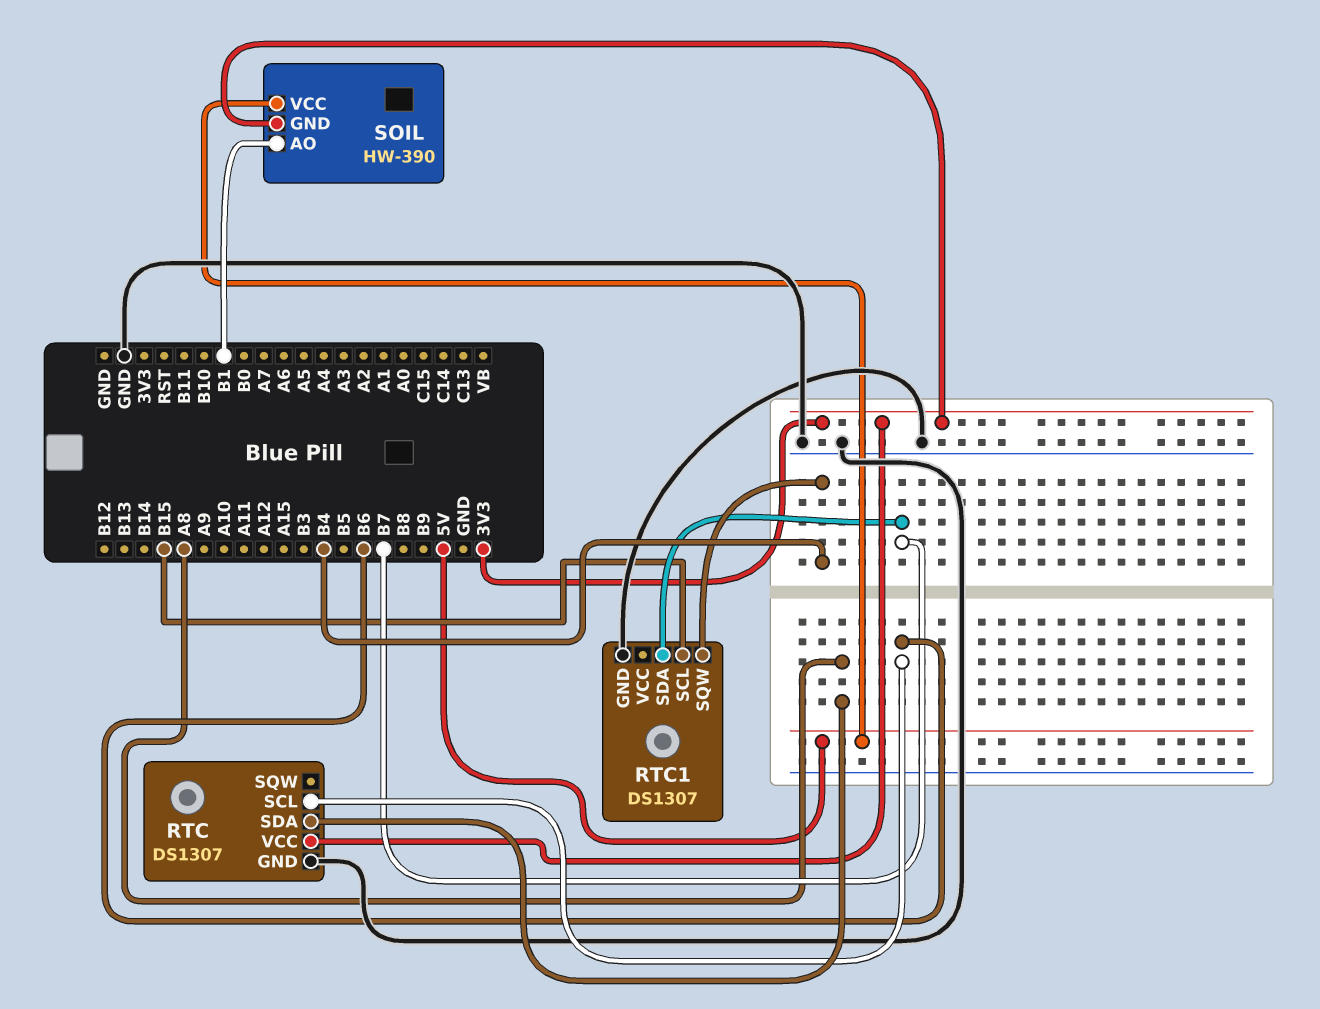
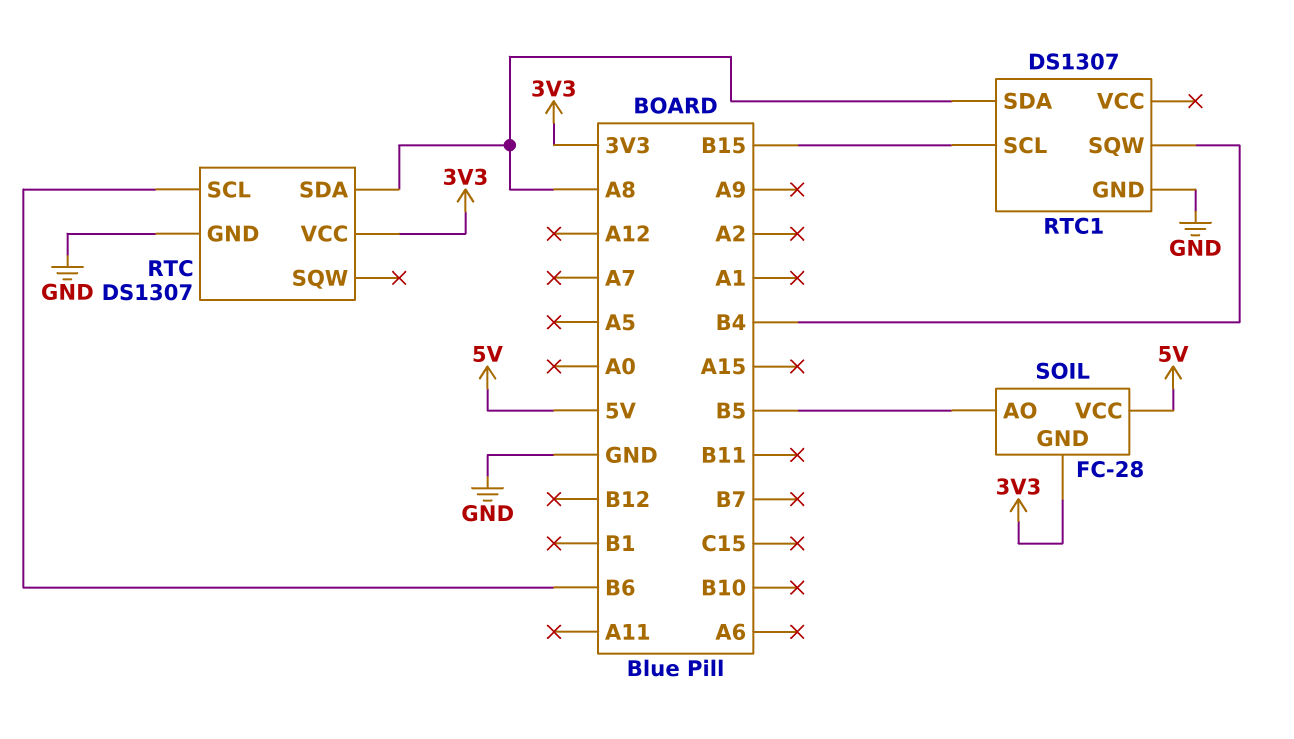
RTC1 pin SDA: B7 -> A8
SOIL: HW-390 -> FC-28
SOIL pin AO: B1 -> B5

